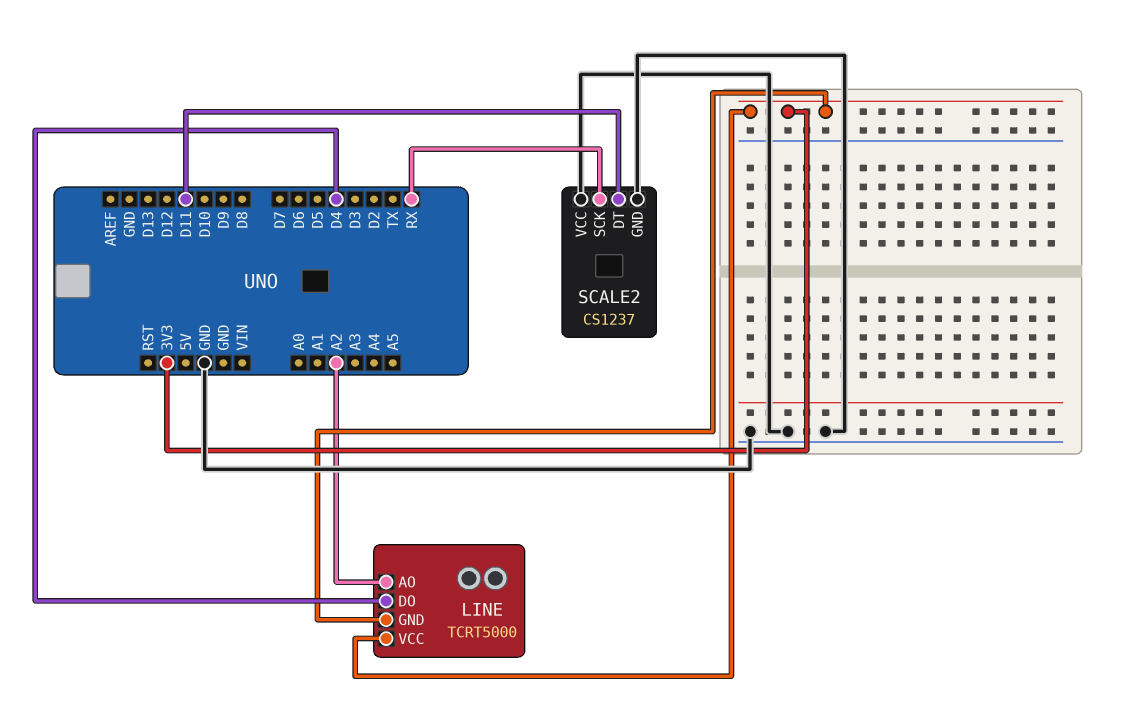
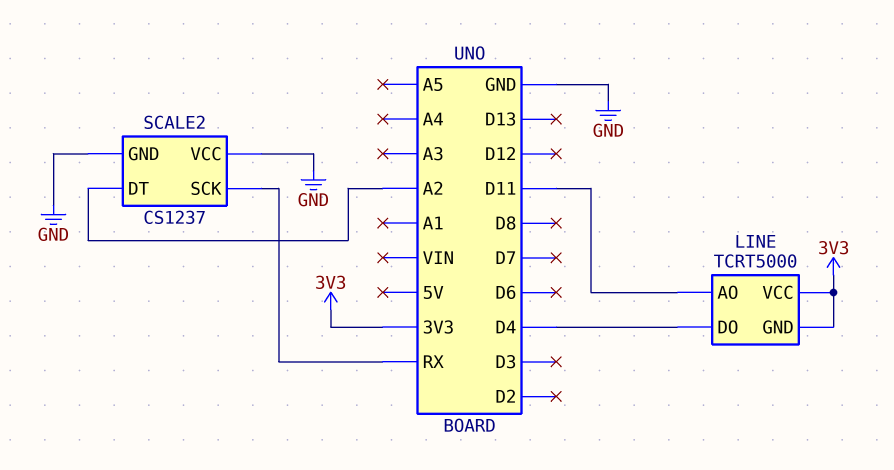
LINE pin AO: A2 -> D11
SCALE2 pin DT: D11 -> A2

